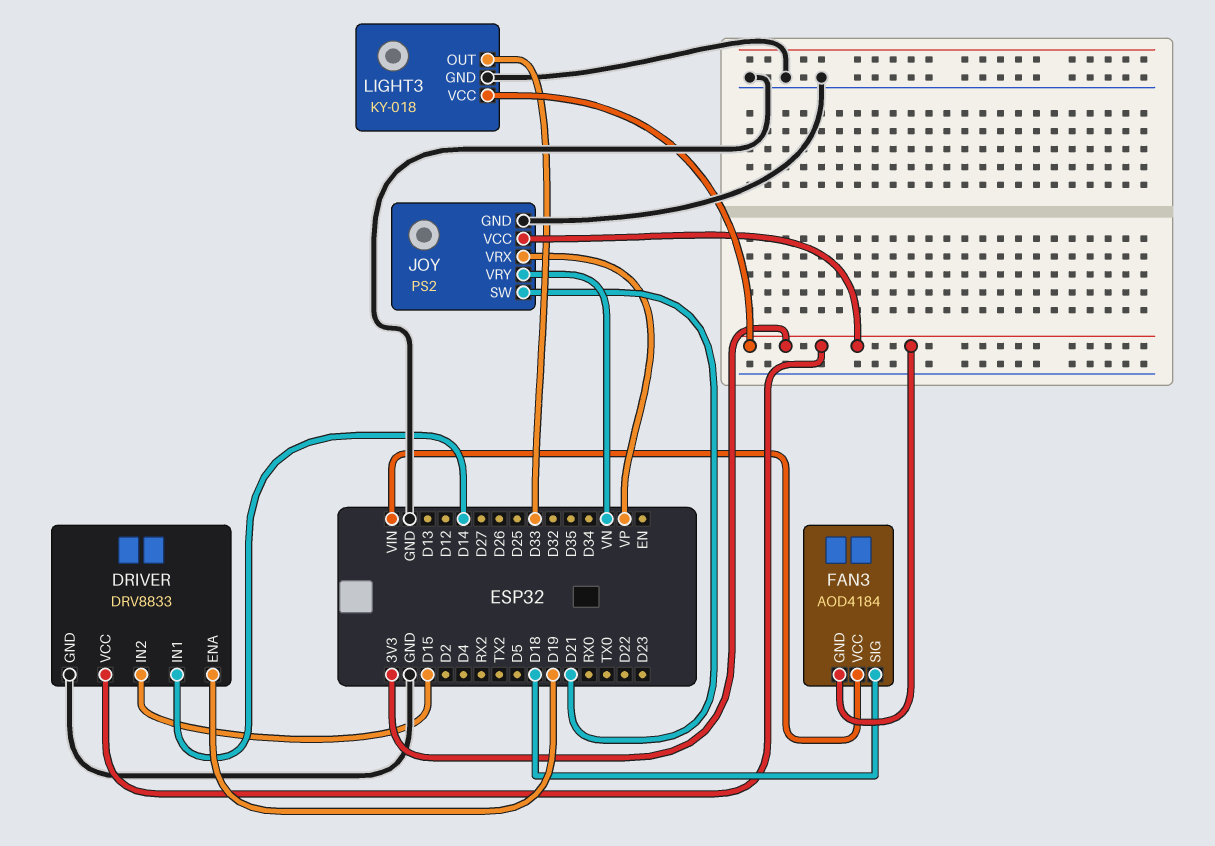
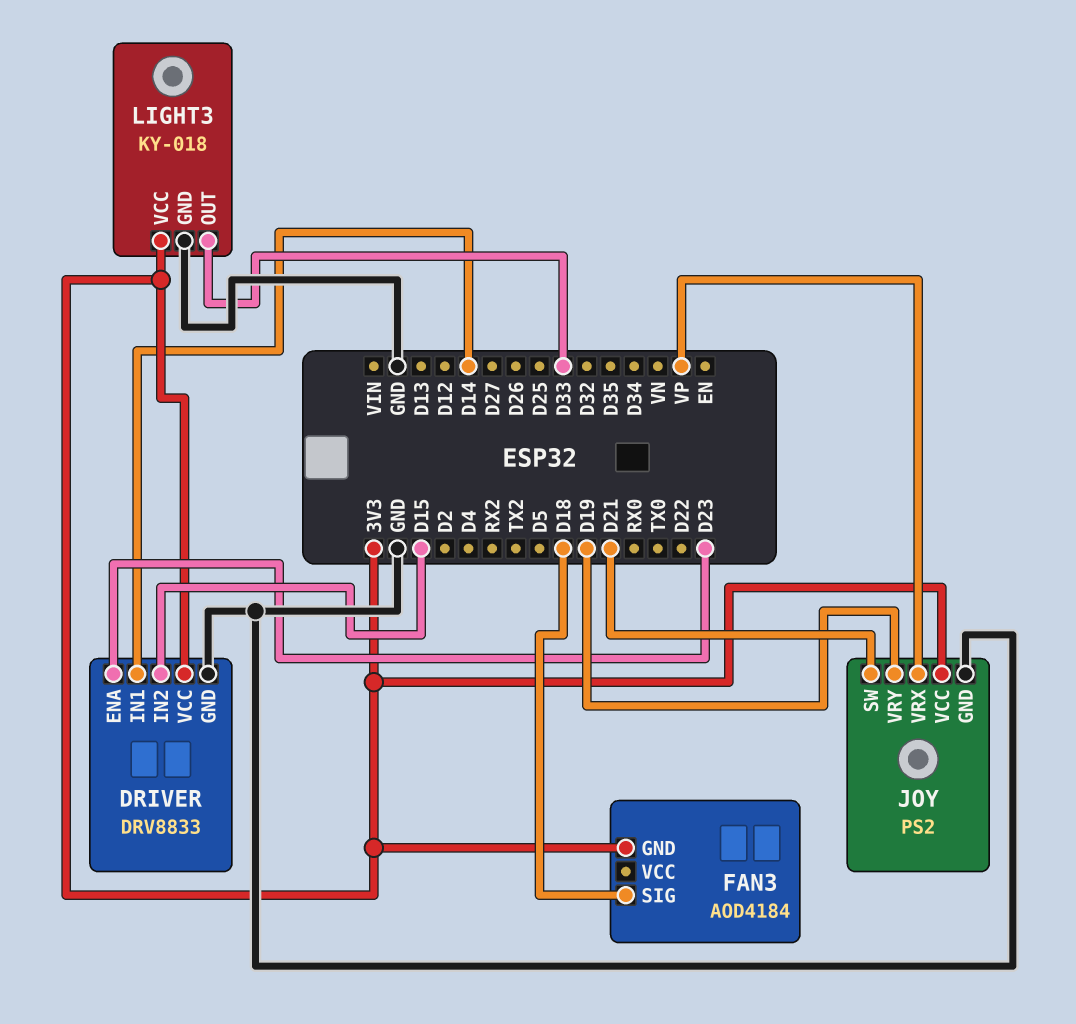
DRIVER pin ENA: D19 -> D23
FAN3 pin VCC: VIN -> none
JOY pin VRY: VN -> D19

